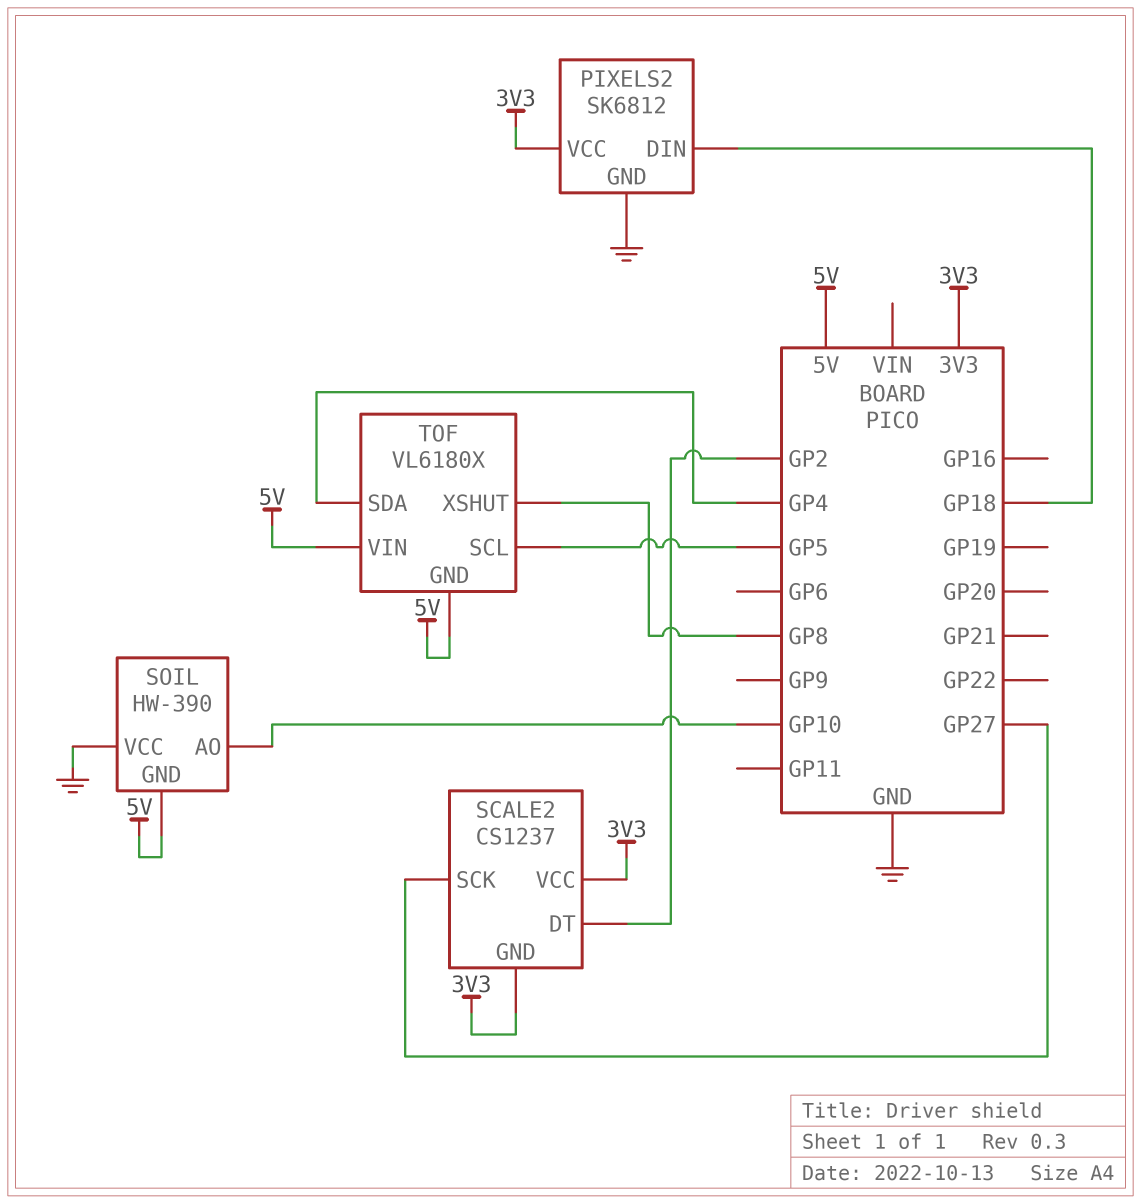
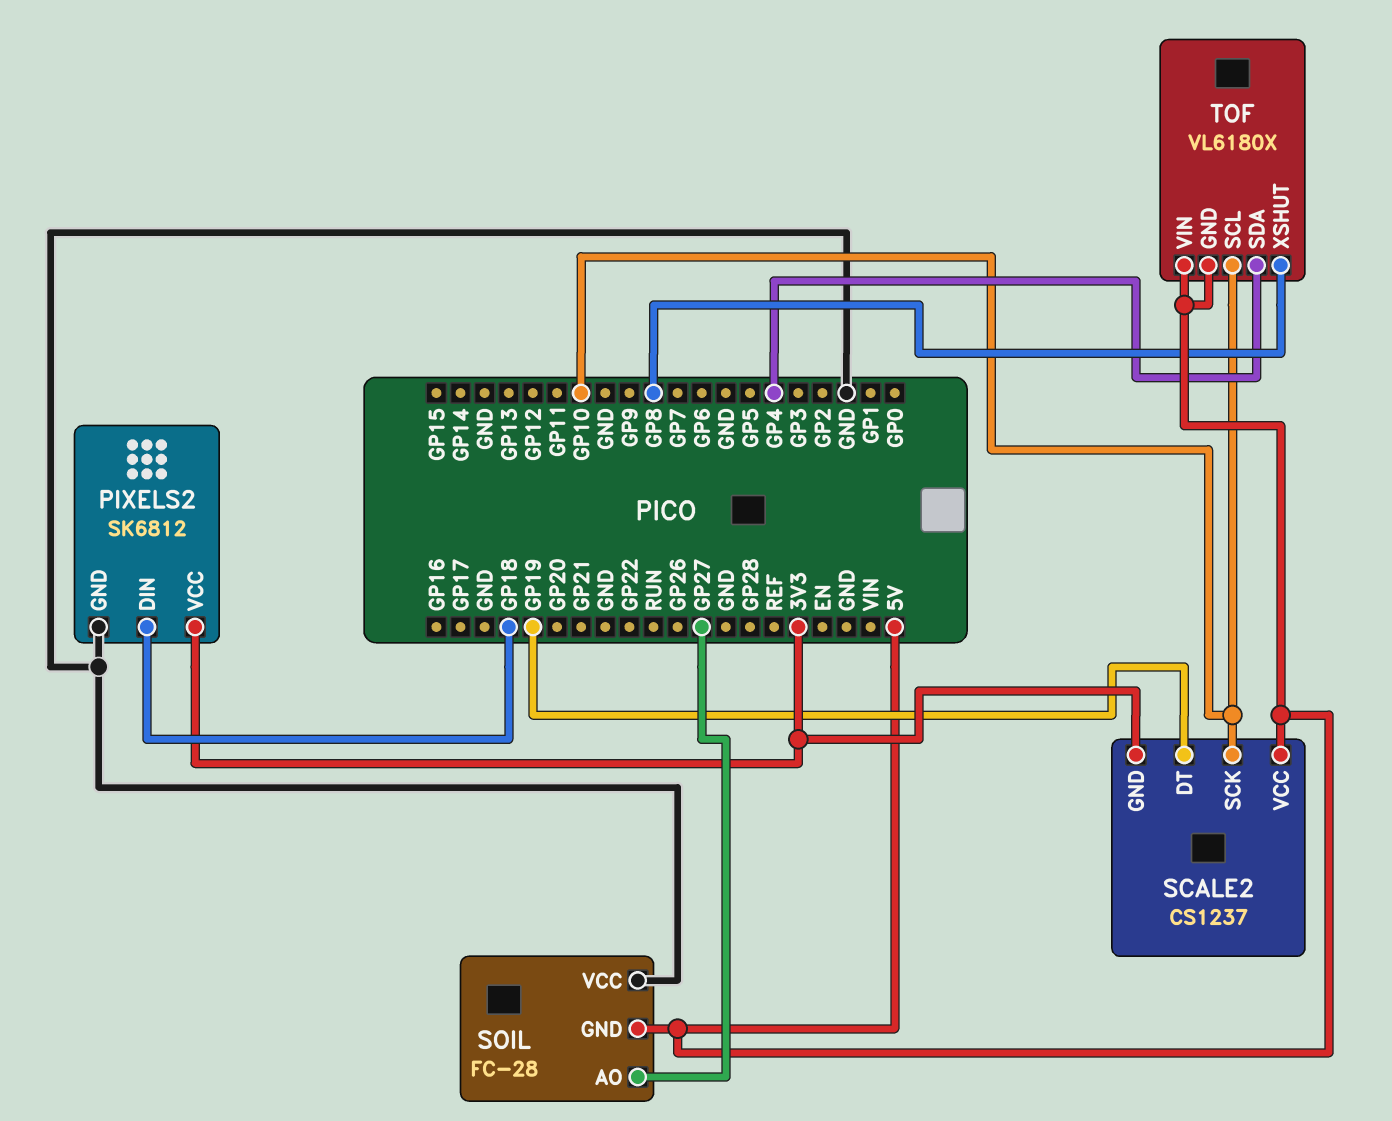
SCALE2 pin DT: GP2 -> GP19
SCALE2 pin SCK: GP27 -> GP10
SCALE2 pin VCC: 3V3 -> 5V
SOIL: HW-390 -> FC-28
SOIL pin AO: GP10 -> GP27
TOF pin SCL: GP5 -> GP10

